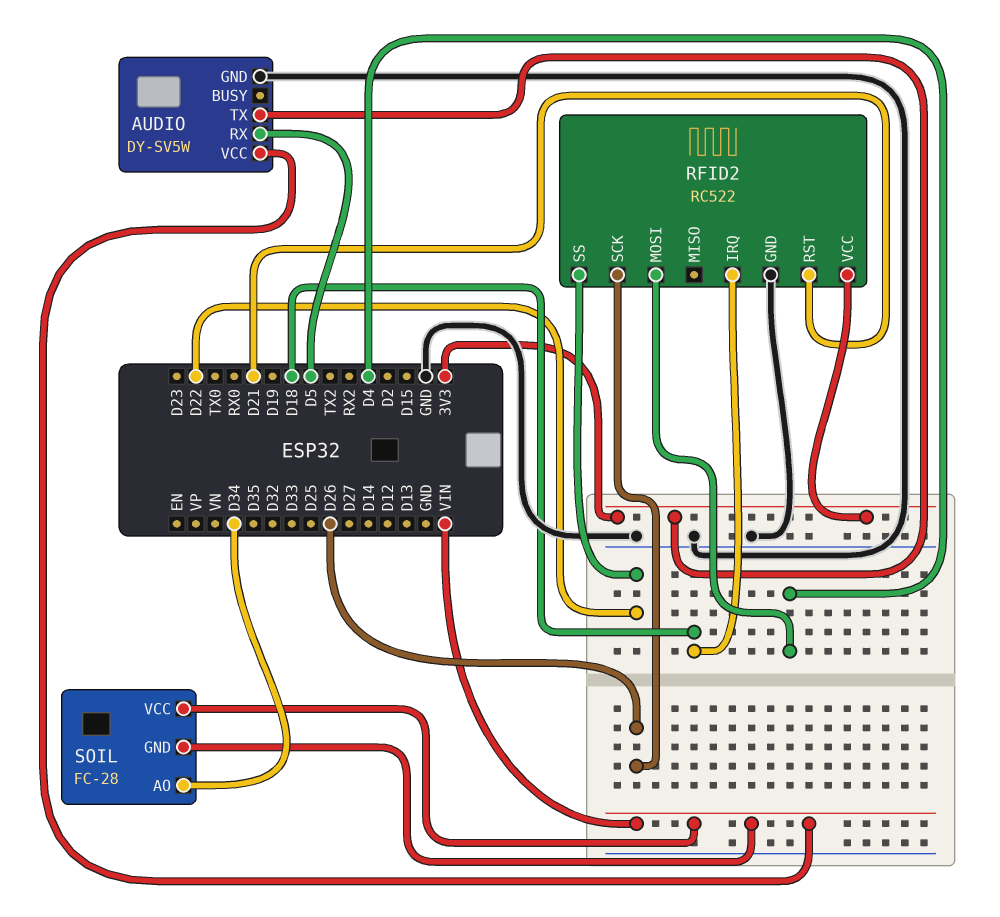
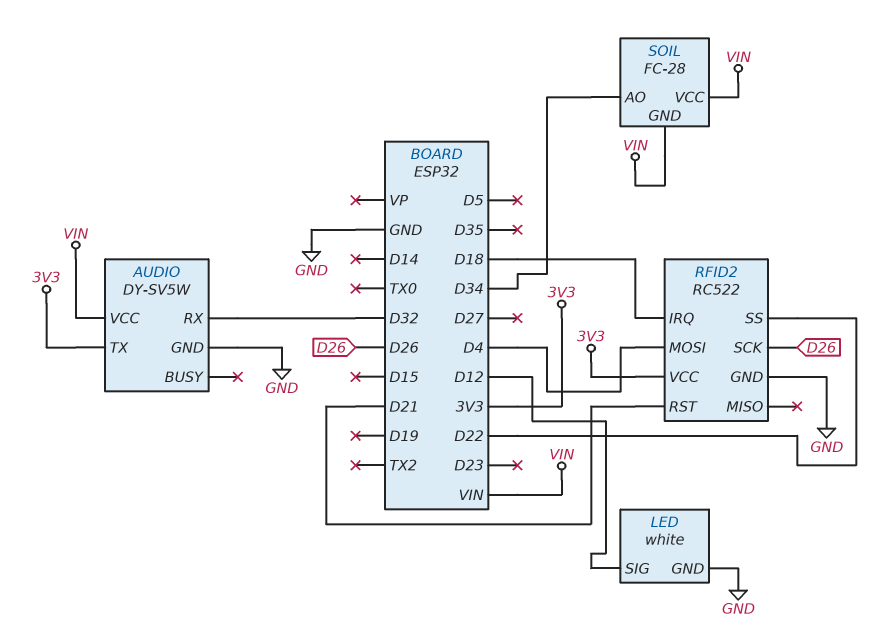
AUDIO pin RX: D5 -> D32
LED: none -> white
LED pin GND: none -> GND
LED pin SIG: none -> D12

